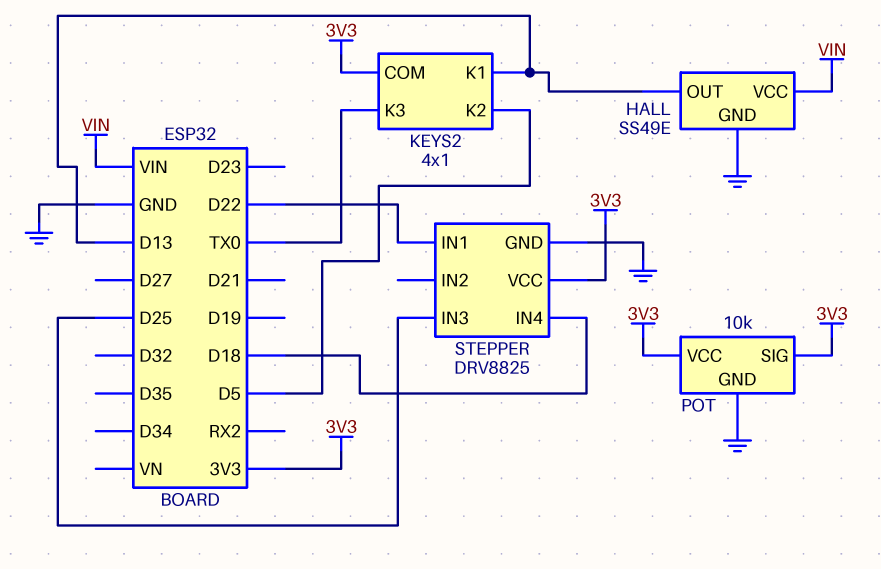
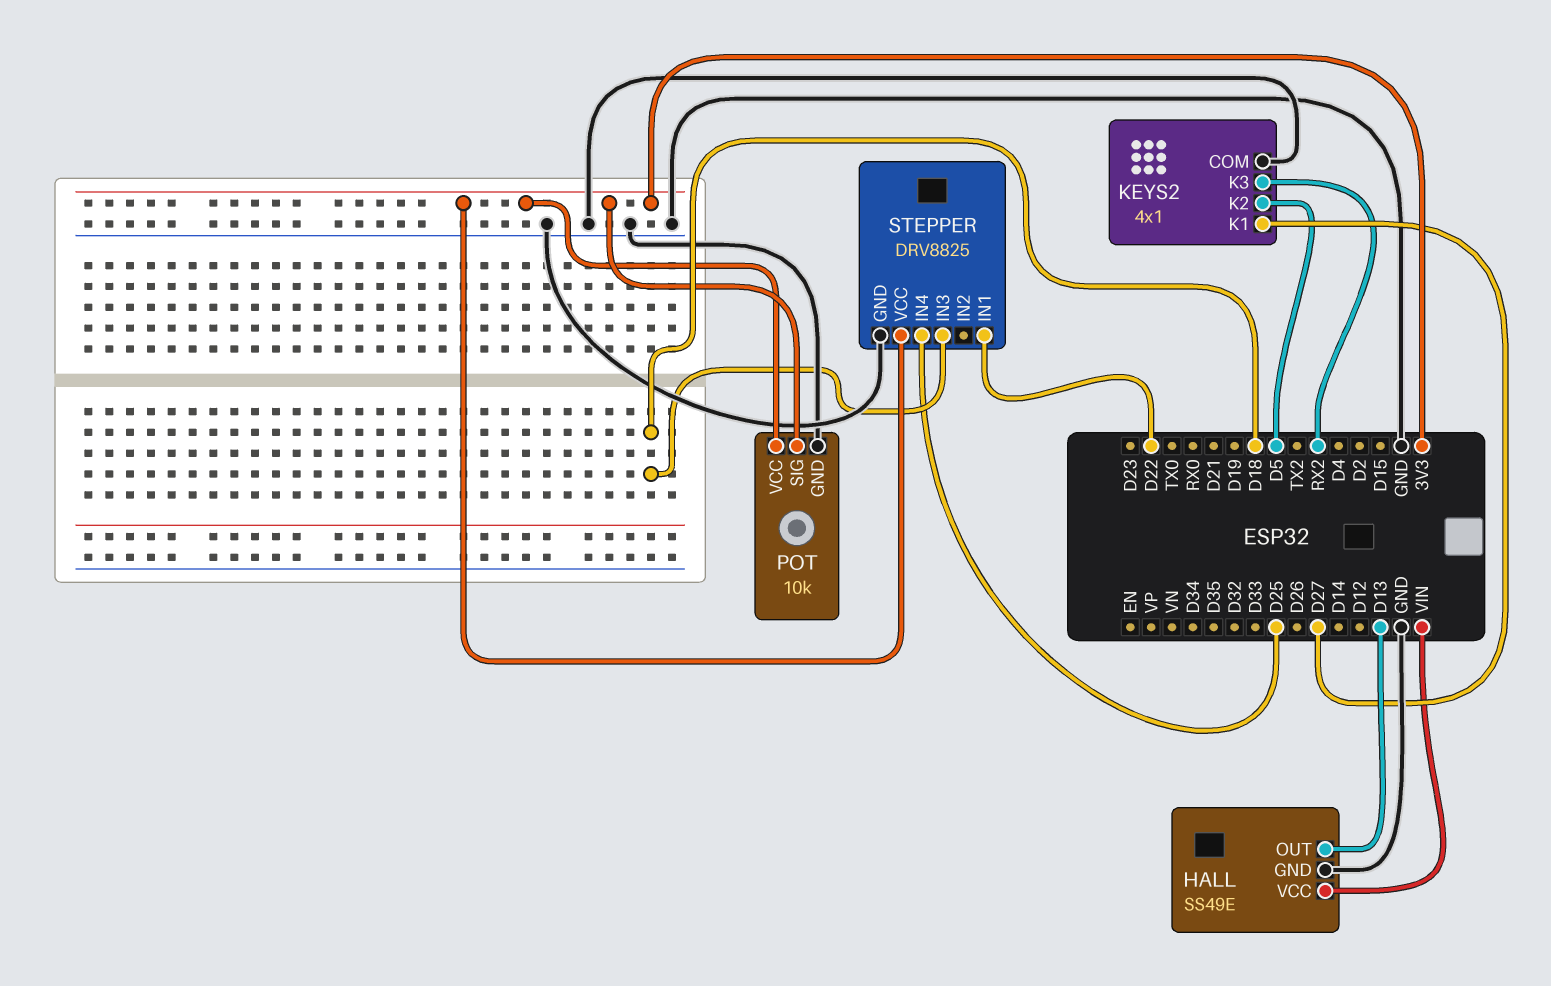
KEYS2 pin COM: 3V3 -> GND
KEYS2 pin K1: D13 -> D27
KEYS2 pin K3: TX0 -> RX2
STEPPER pin IN3: D25 -> D18
STEPPER pin IN4: D18 -> D25

